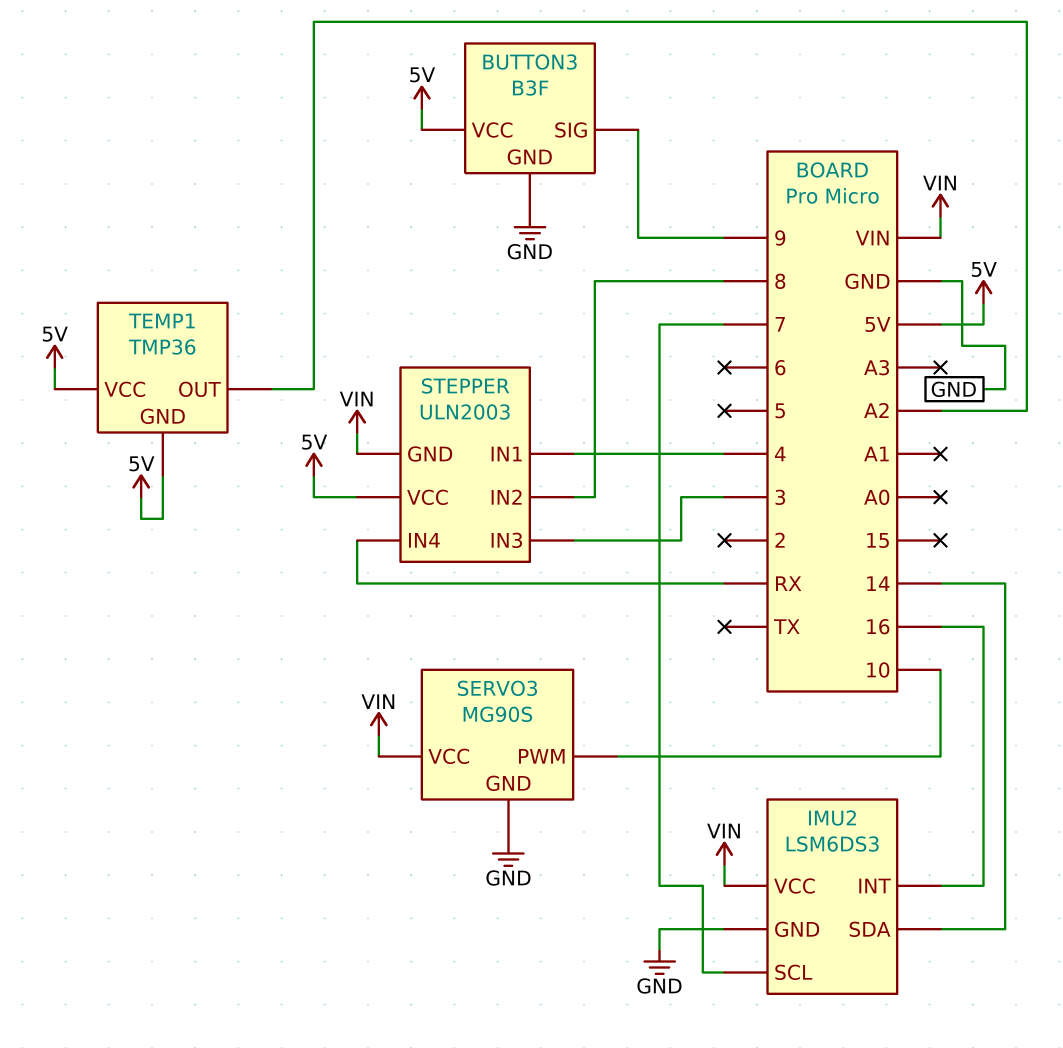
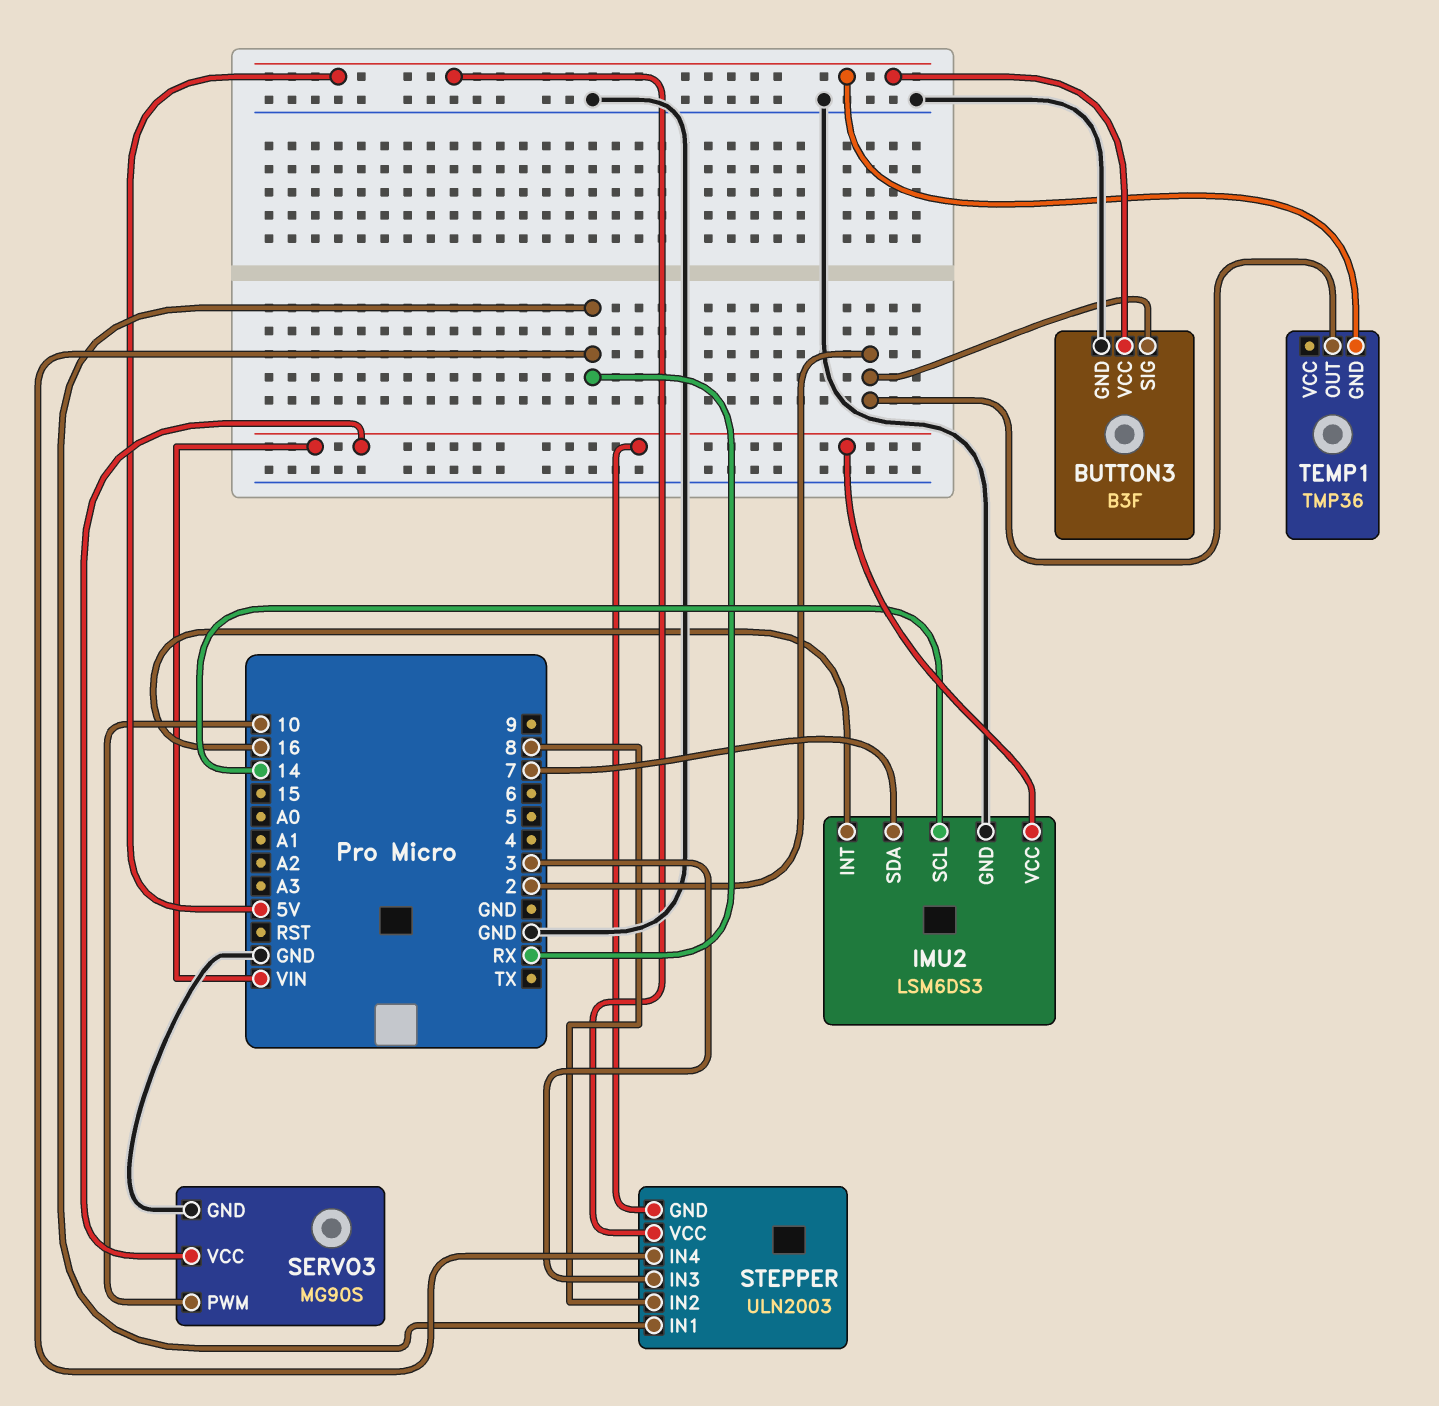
BUTTON3 pin SIG: 9 -> 2
IMU2 pin SCL: 7 -> 14
IMU2 pin SDA: 14 -> 7
STEPPER pin IN1: 4 -> RX
TEMP1 pin OUT: A2 -> 2
TEMP1 pin VCC: 5V -> none

